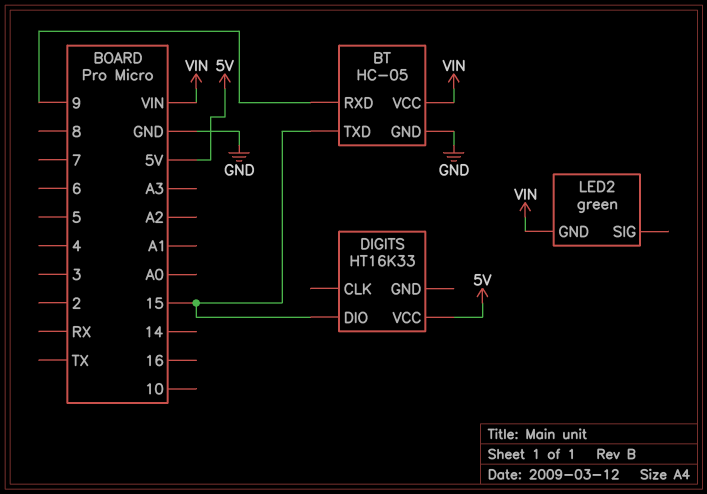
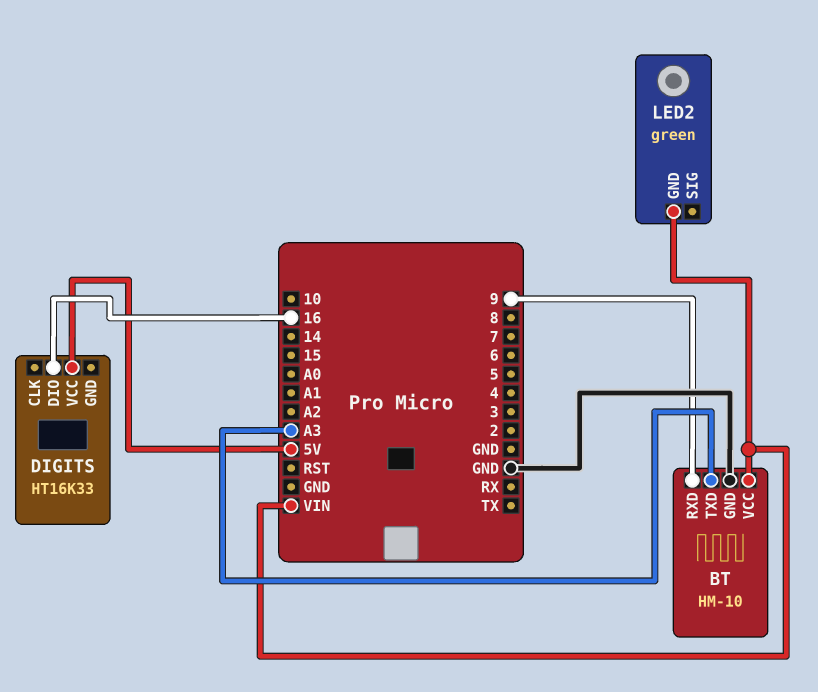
BT: HC-05 -> HM-10
BT pin TXD: 15 -> A3
DIGITS pin DIO: 15 -> 16

